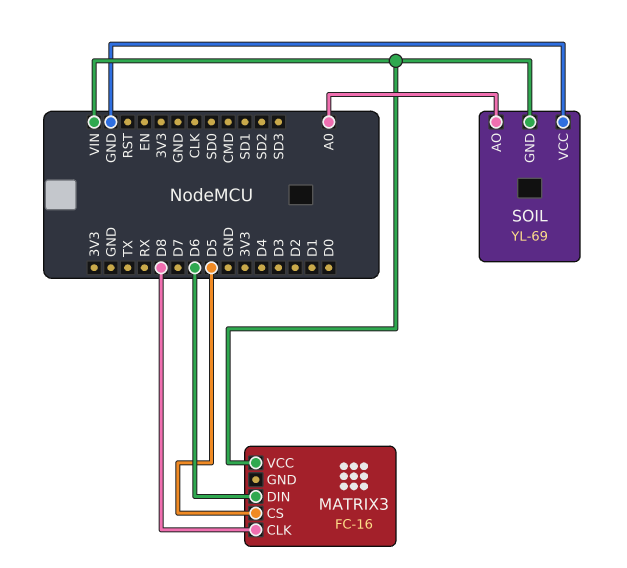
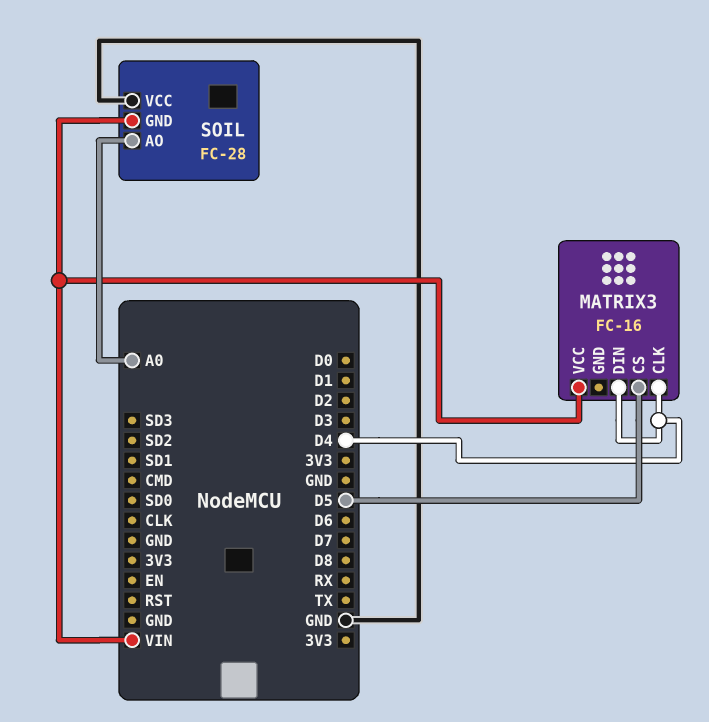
MATRIX3 pin CLK: D8 -> D4
MATRIX3 pin DIN: D6 -> D4
SOIL: YL-69 -> FC-28

